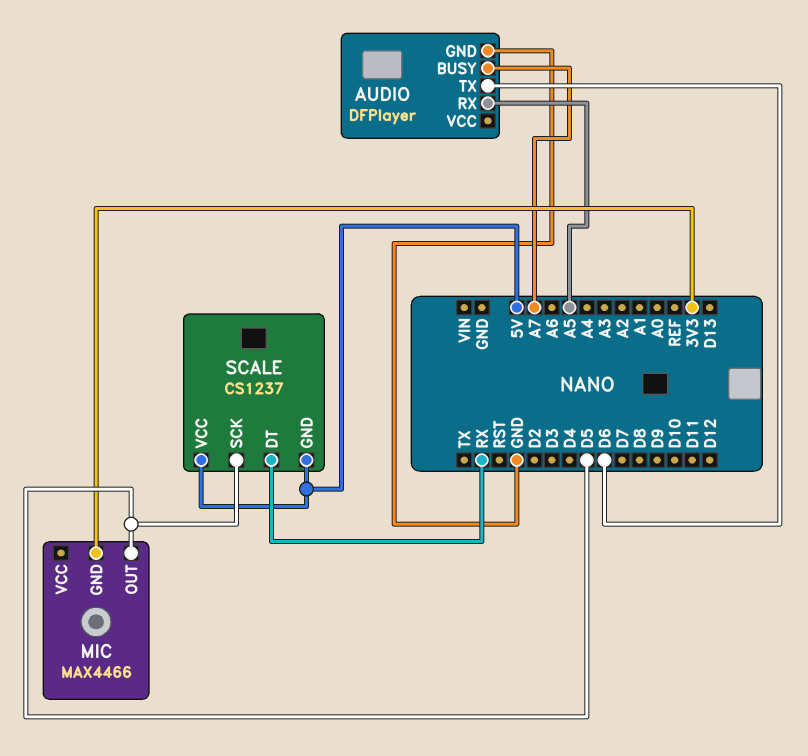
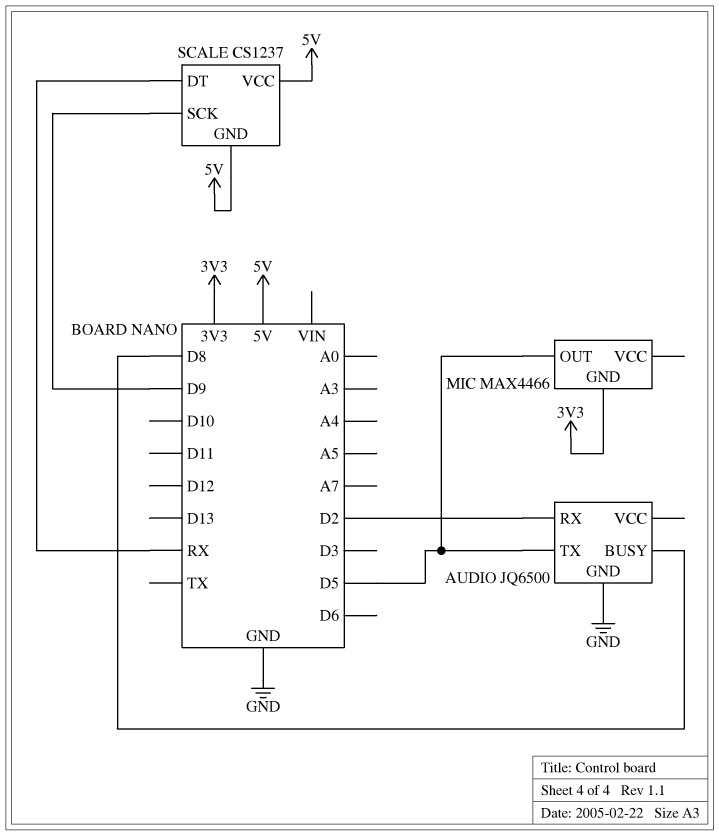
AUDIO: DFPlayer -> JQ6500
AUDIO pin BUSY: A7 -> D8
AUDIO pin RX: A5 -> D2
AUDIO pin TX: D6 -> D5
SCALE pin SCK: D5 -> D9

